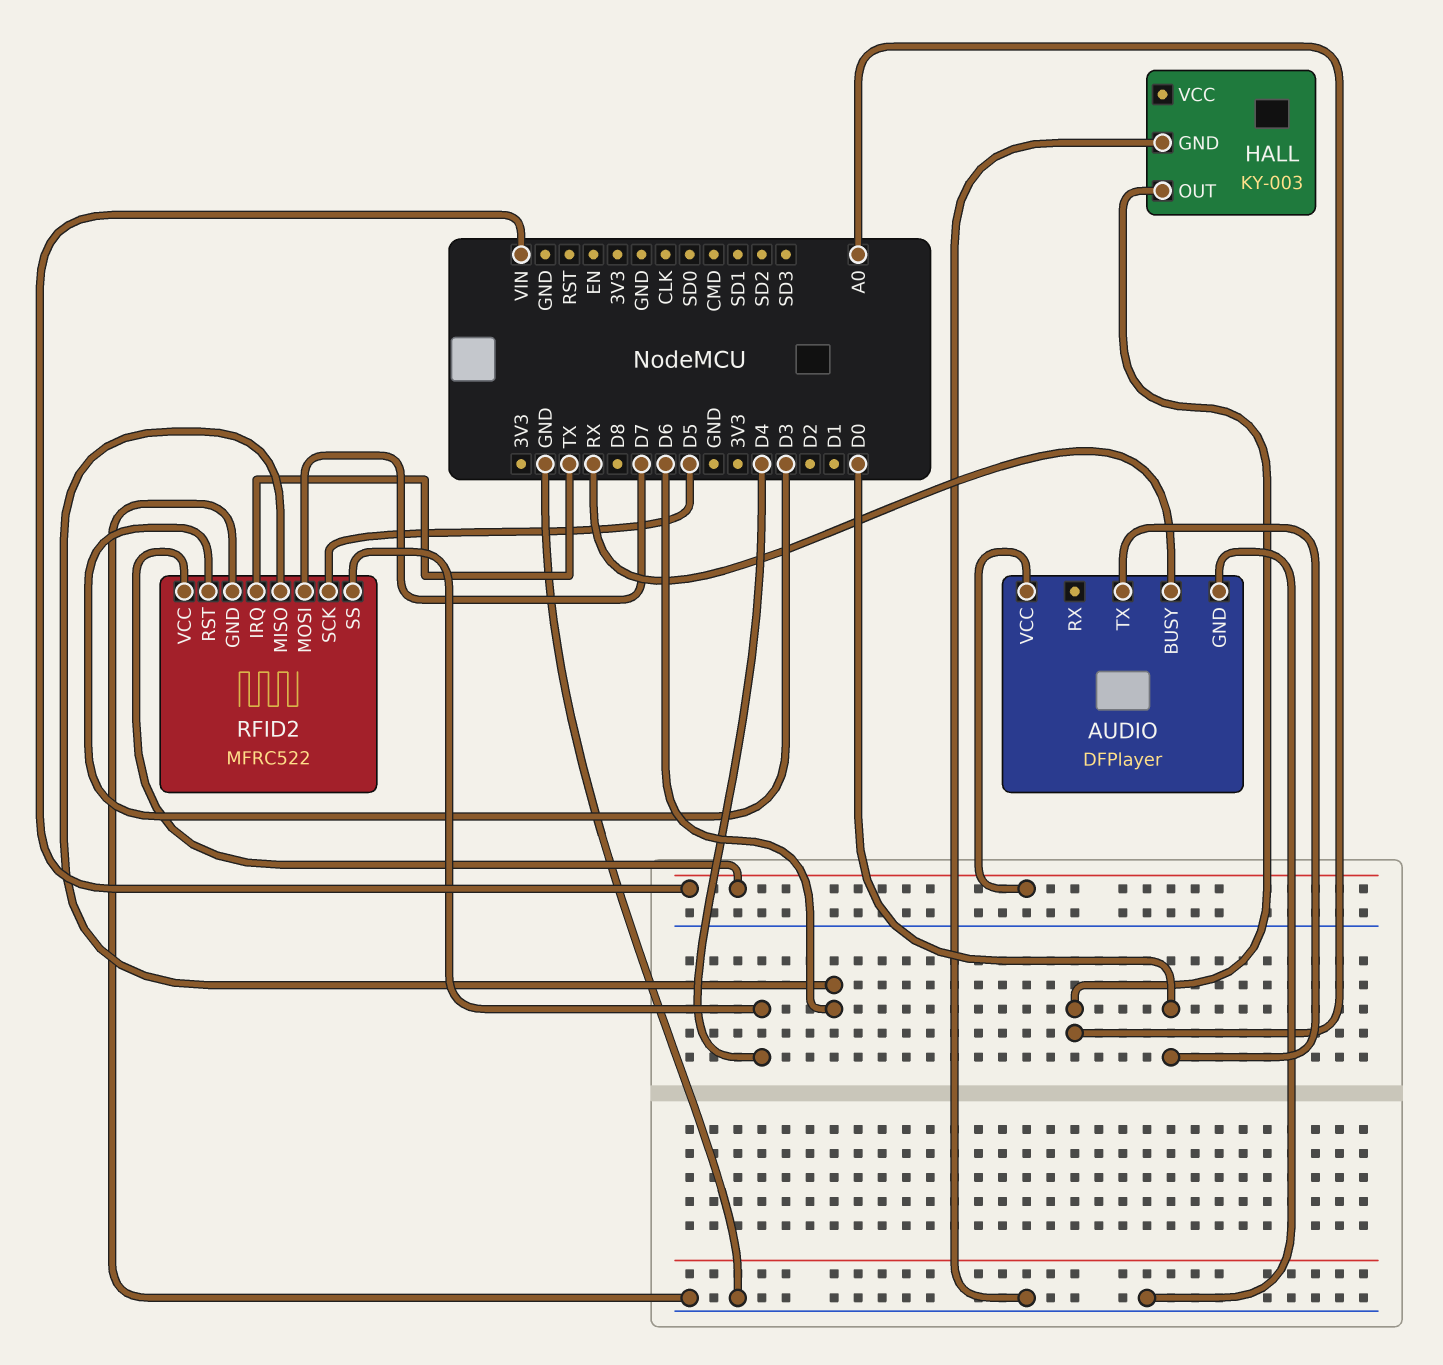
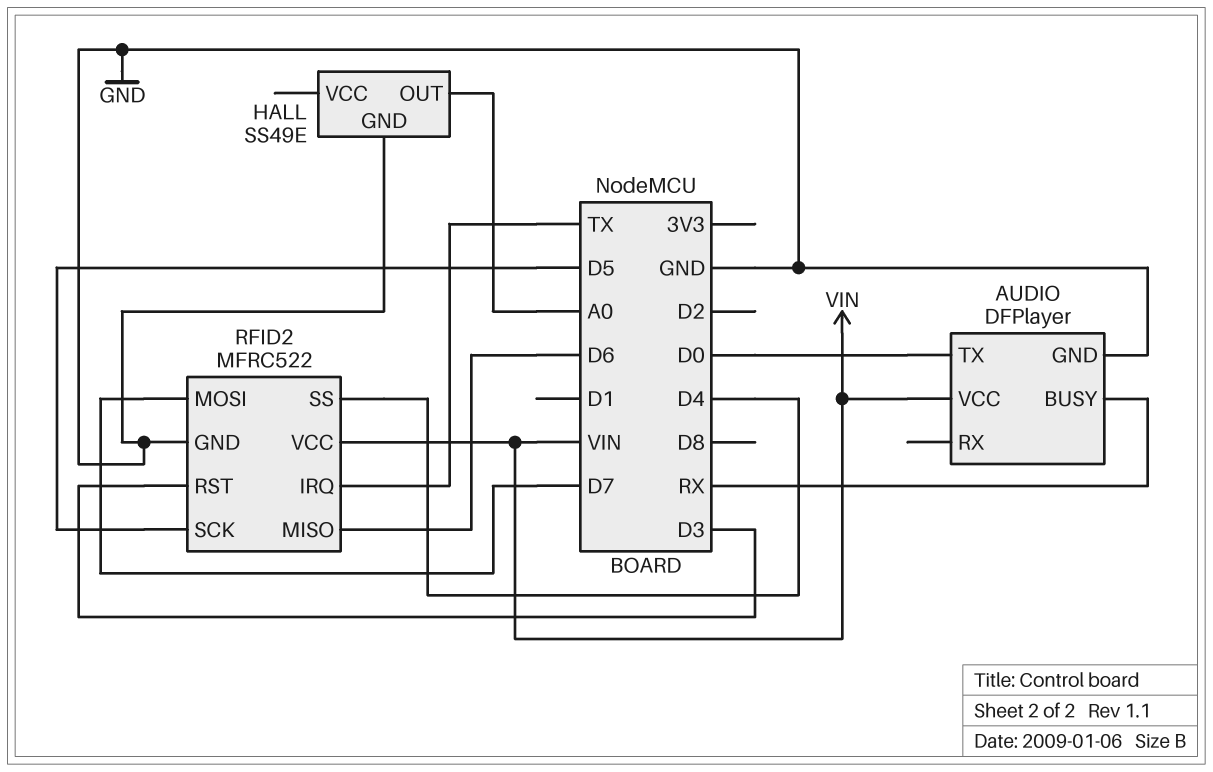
HALL: KY-003 -> SS49E

